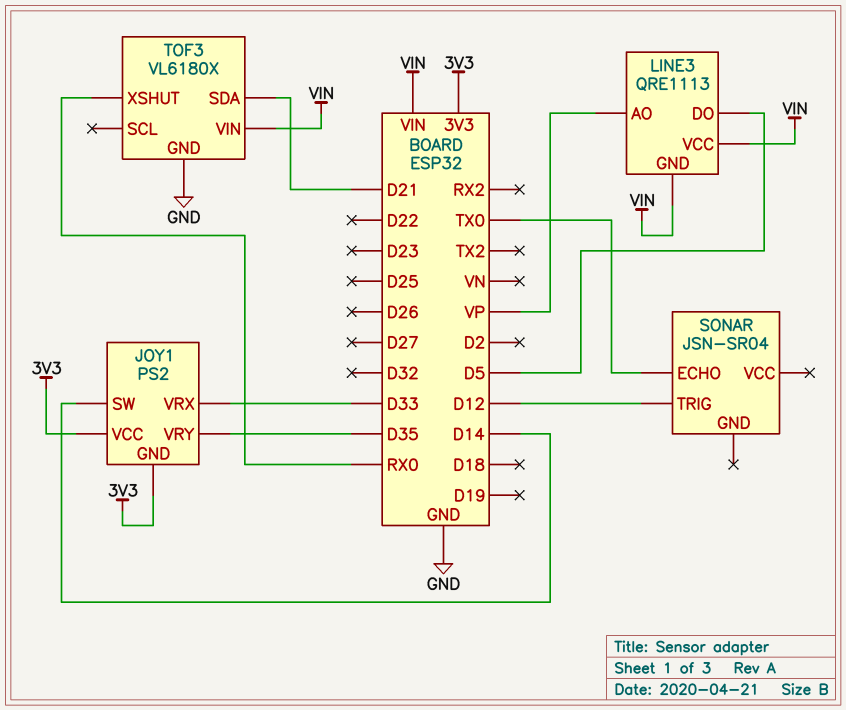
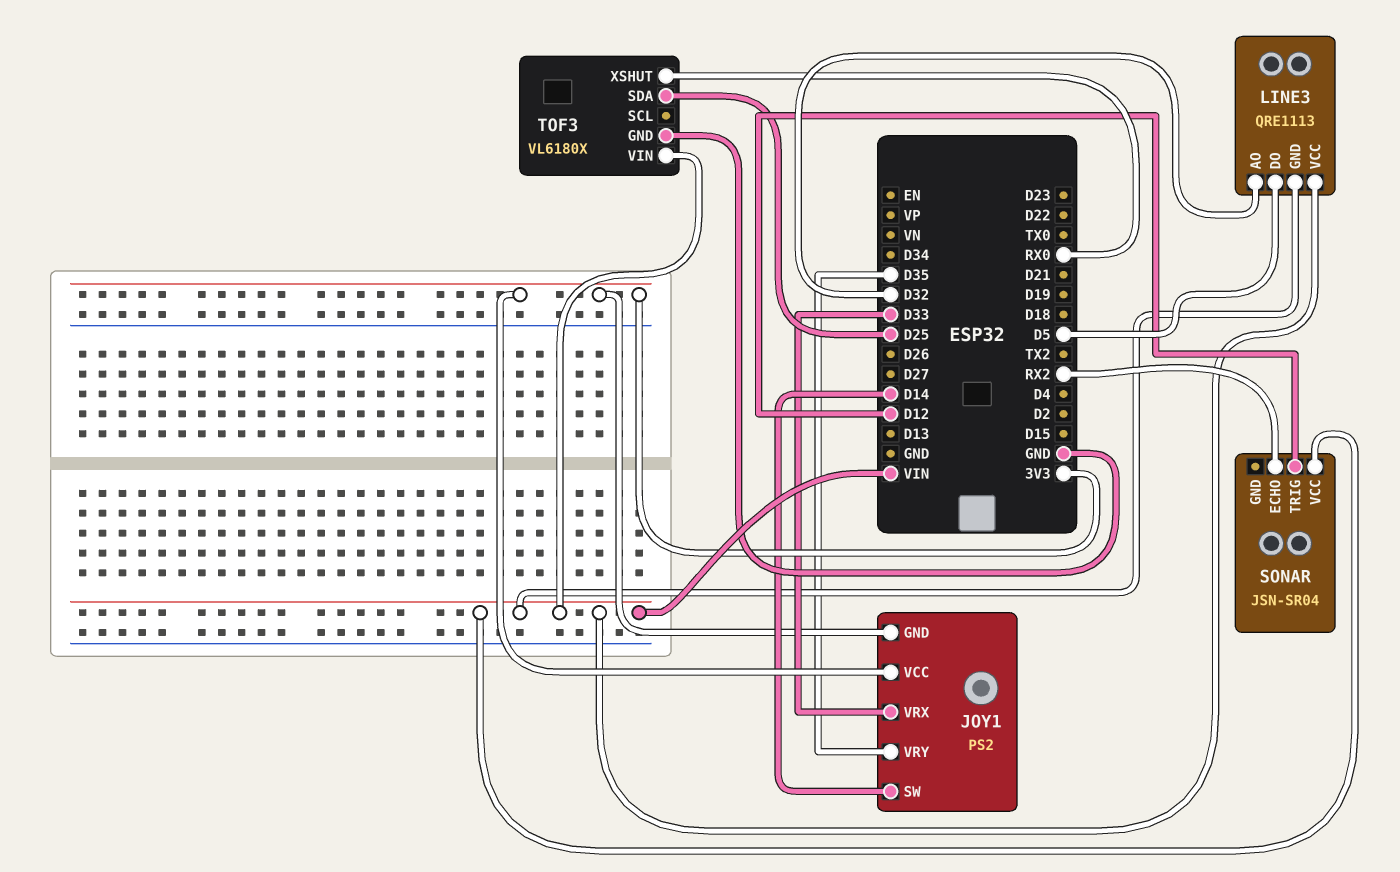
LINE3 pin AO: VP -> D32
SONAR pin ECHO: TX0 -> RX2
SONAR pin VCC: none -> VIN
TOF3 pin SDA: D21 -> D25

